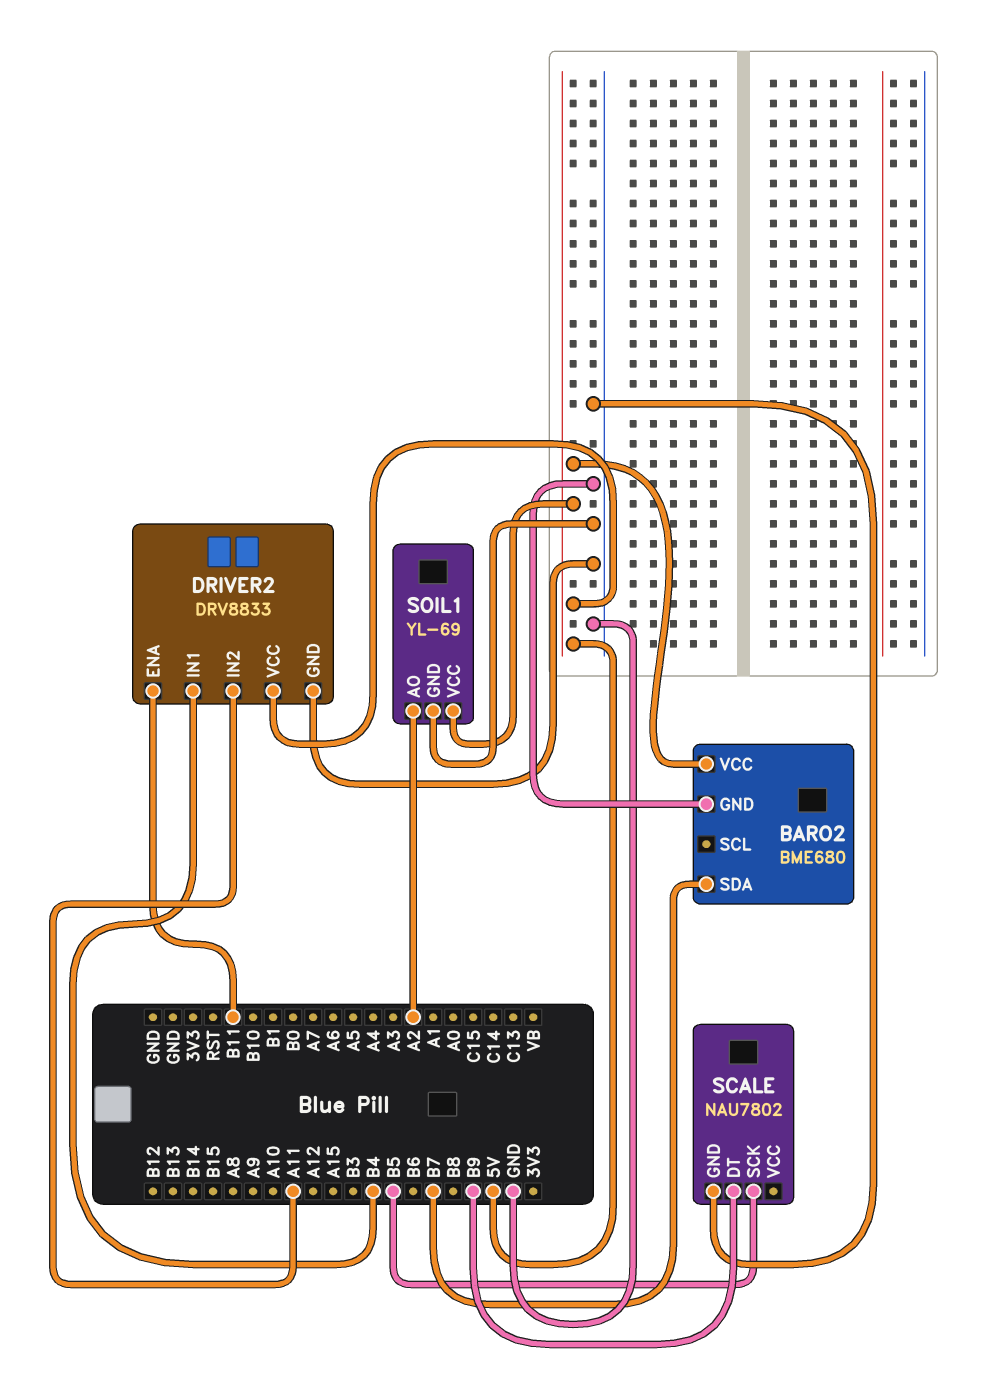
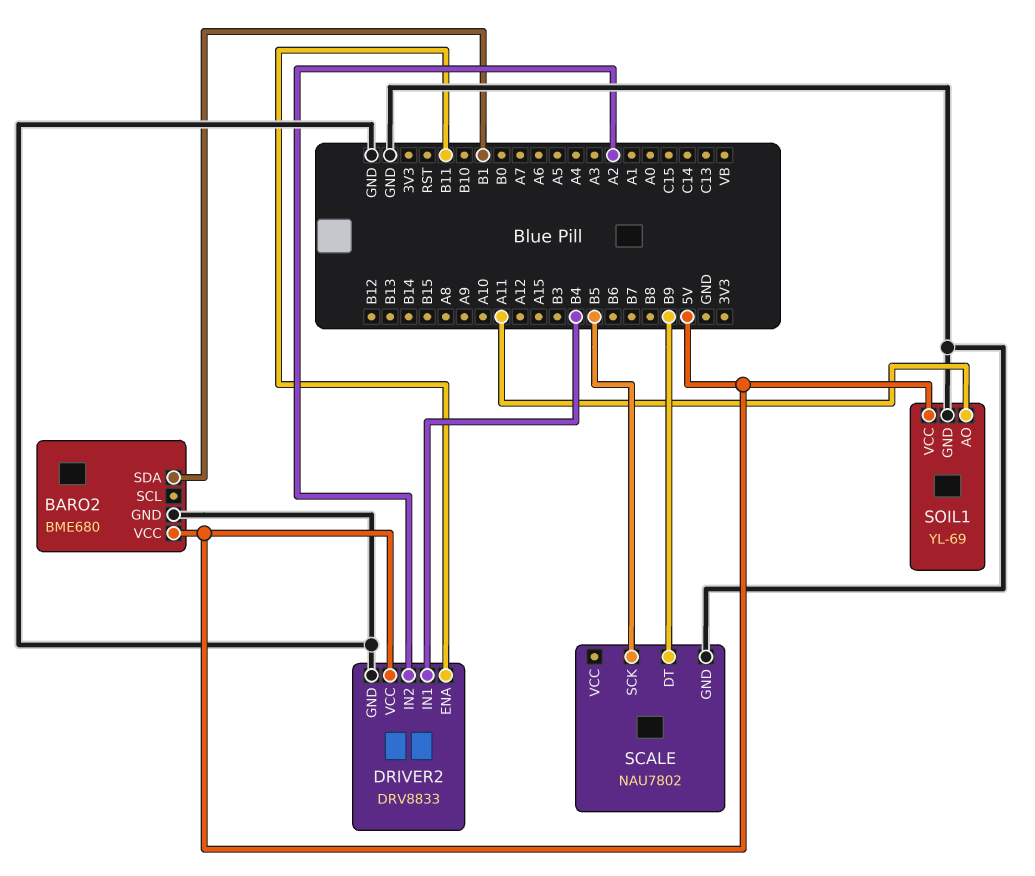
BARO2 pin SDA: B7 -> B1
DRIVER2 pin IN2: A11 -> A2
SOIL1 pin AO: A2 -> A11

